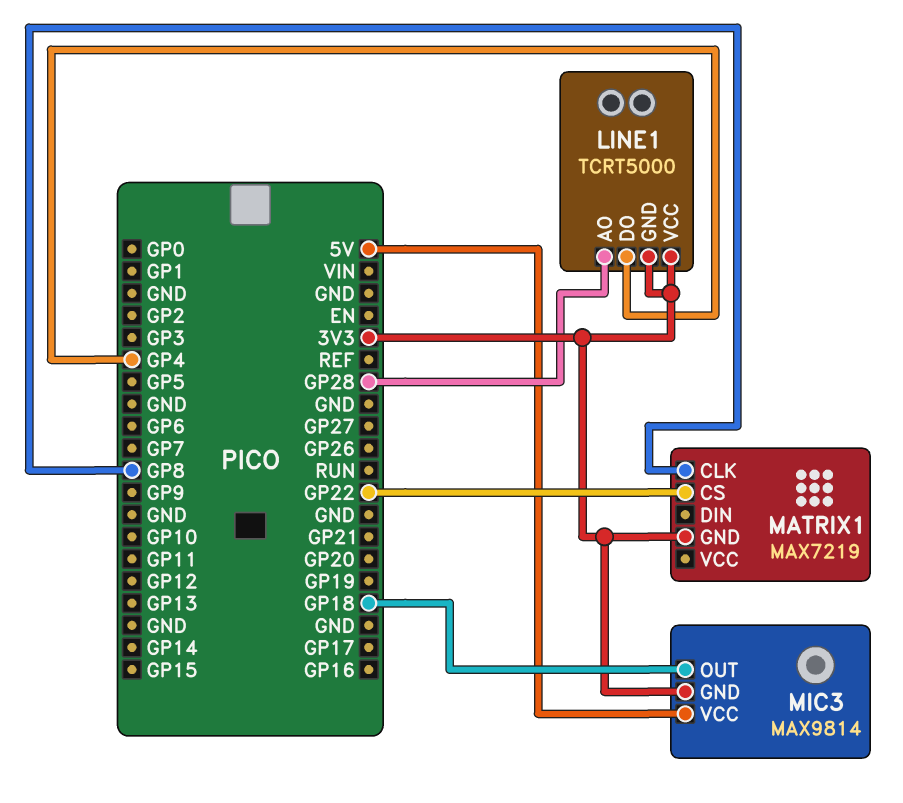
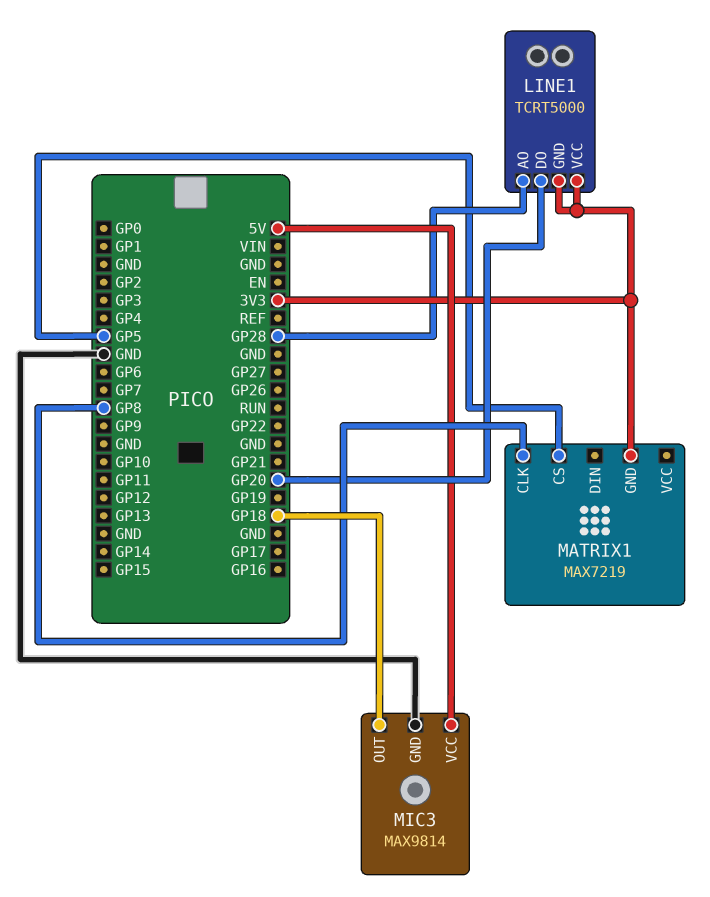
LINE1 pin DO: GP4 -> GP20
MATRIX1 pin CS: GP22 -> GP5
MIC3 pin GND: 3V3 -> GND

